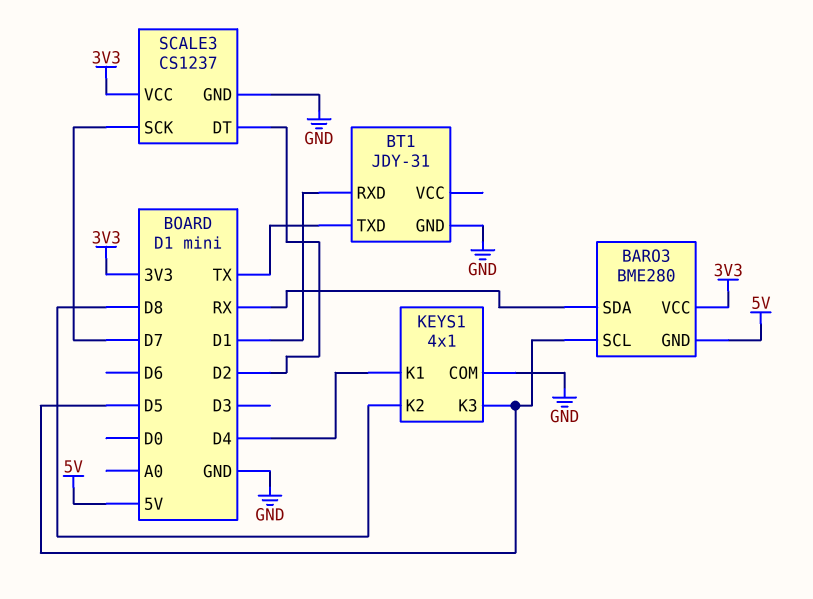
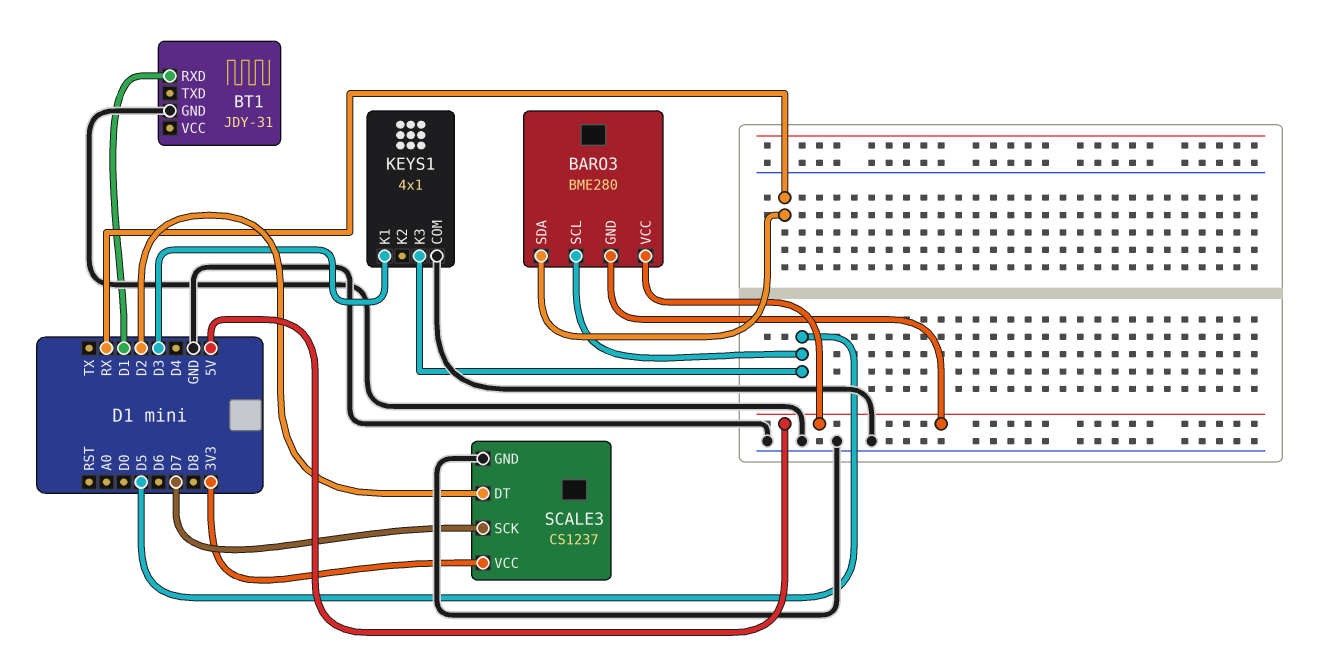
BARO3 pin VCC: 3V3 -> 5V
BT1 pin TXD: TX -> none
KEYS1 pin K1: D4 -> D3
KEYS1 pin K2: D8 -> none

